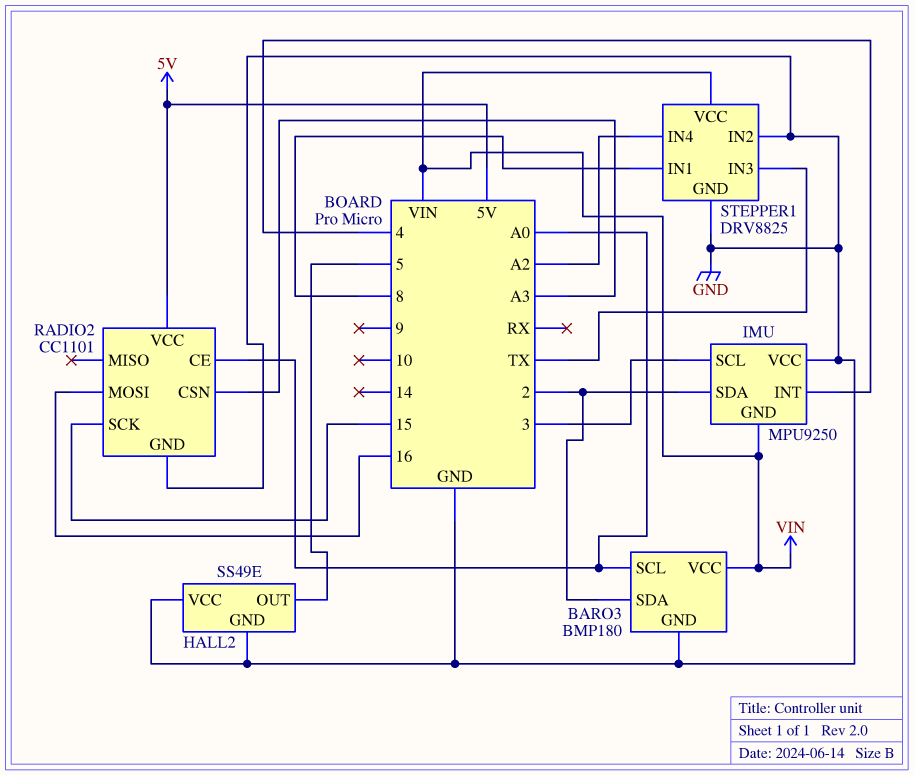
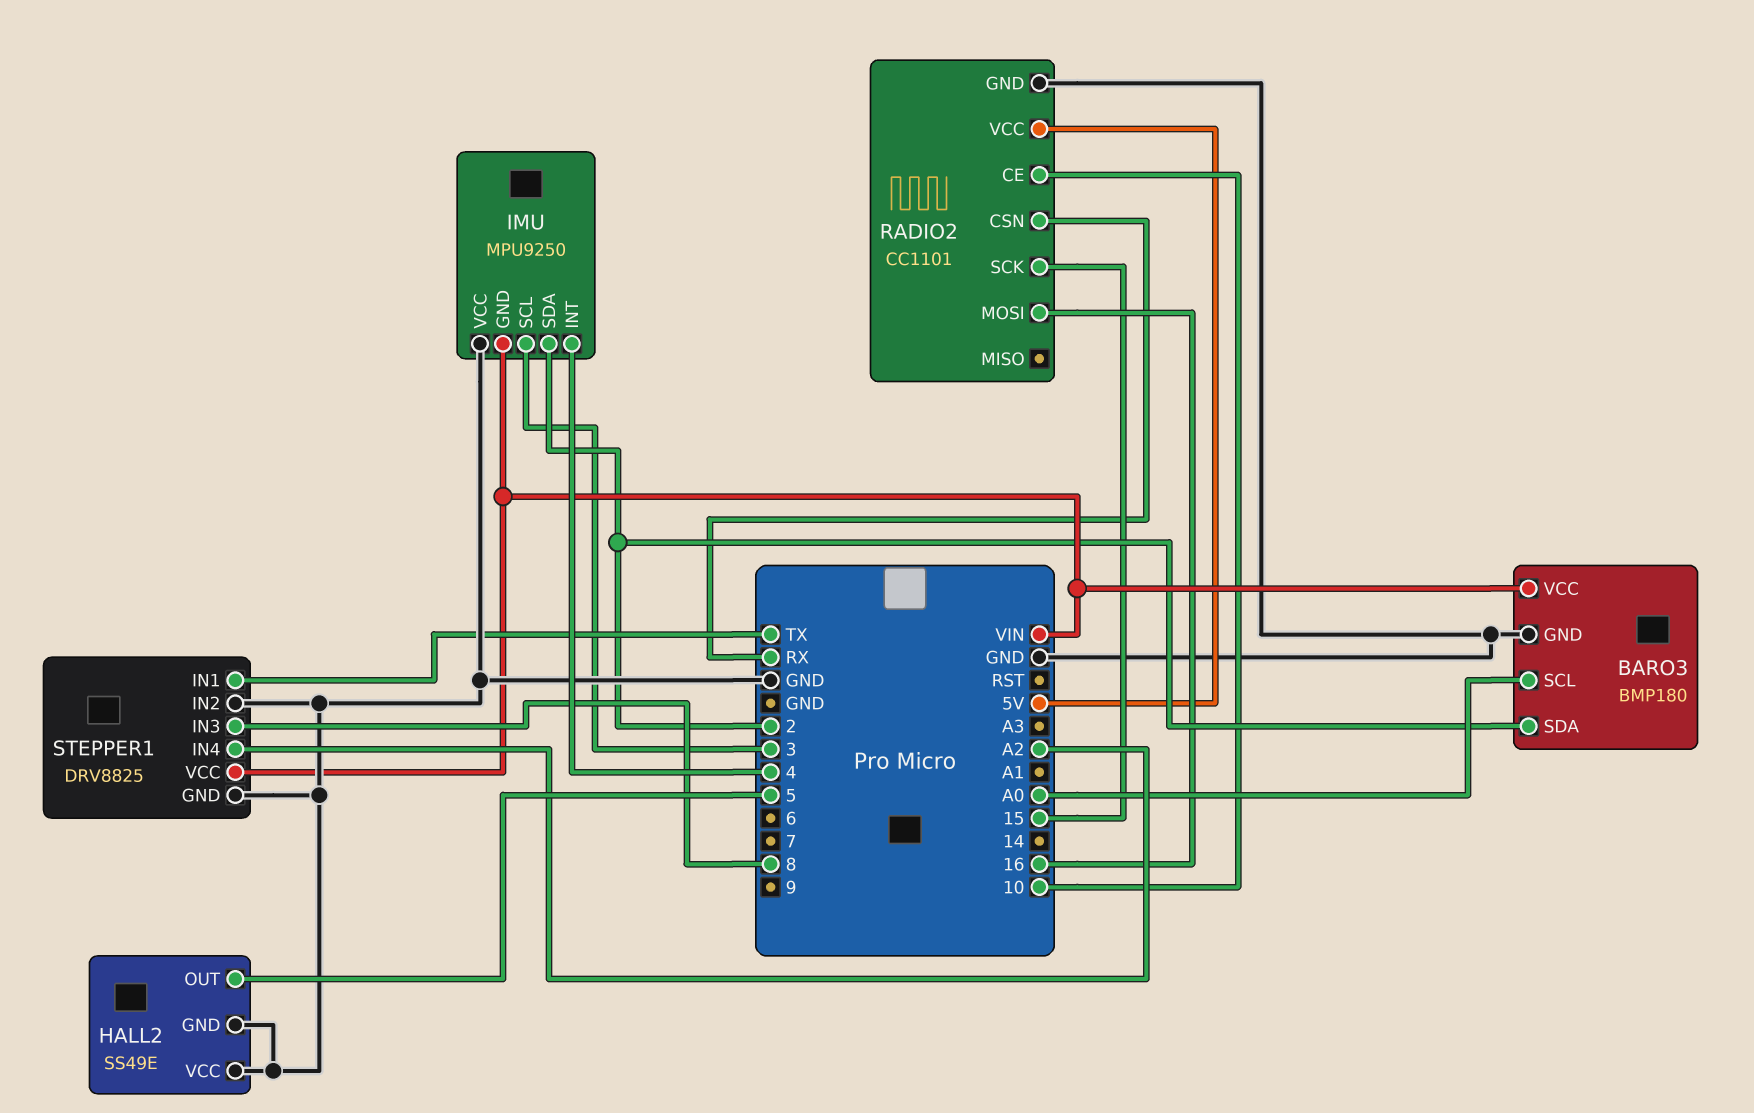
RADIO2 pin CE: A0 -> 10
RADIO2 pin CSN: A3 -> RX
STEPPER1 pin IN1: 8 -> TX
STEPPER1 pin IN3: TX -> 8

